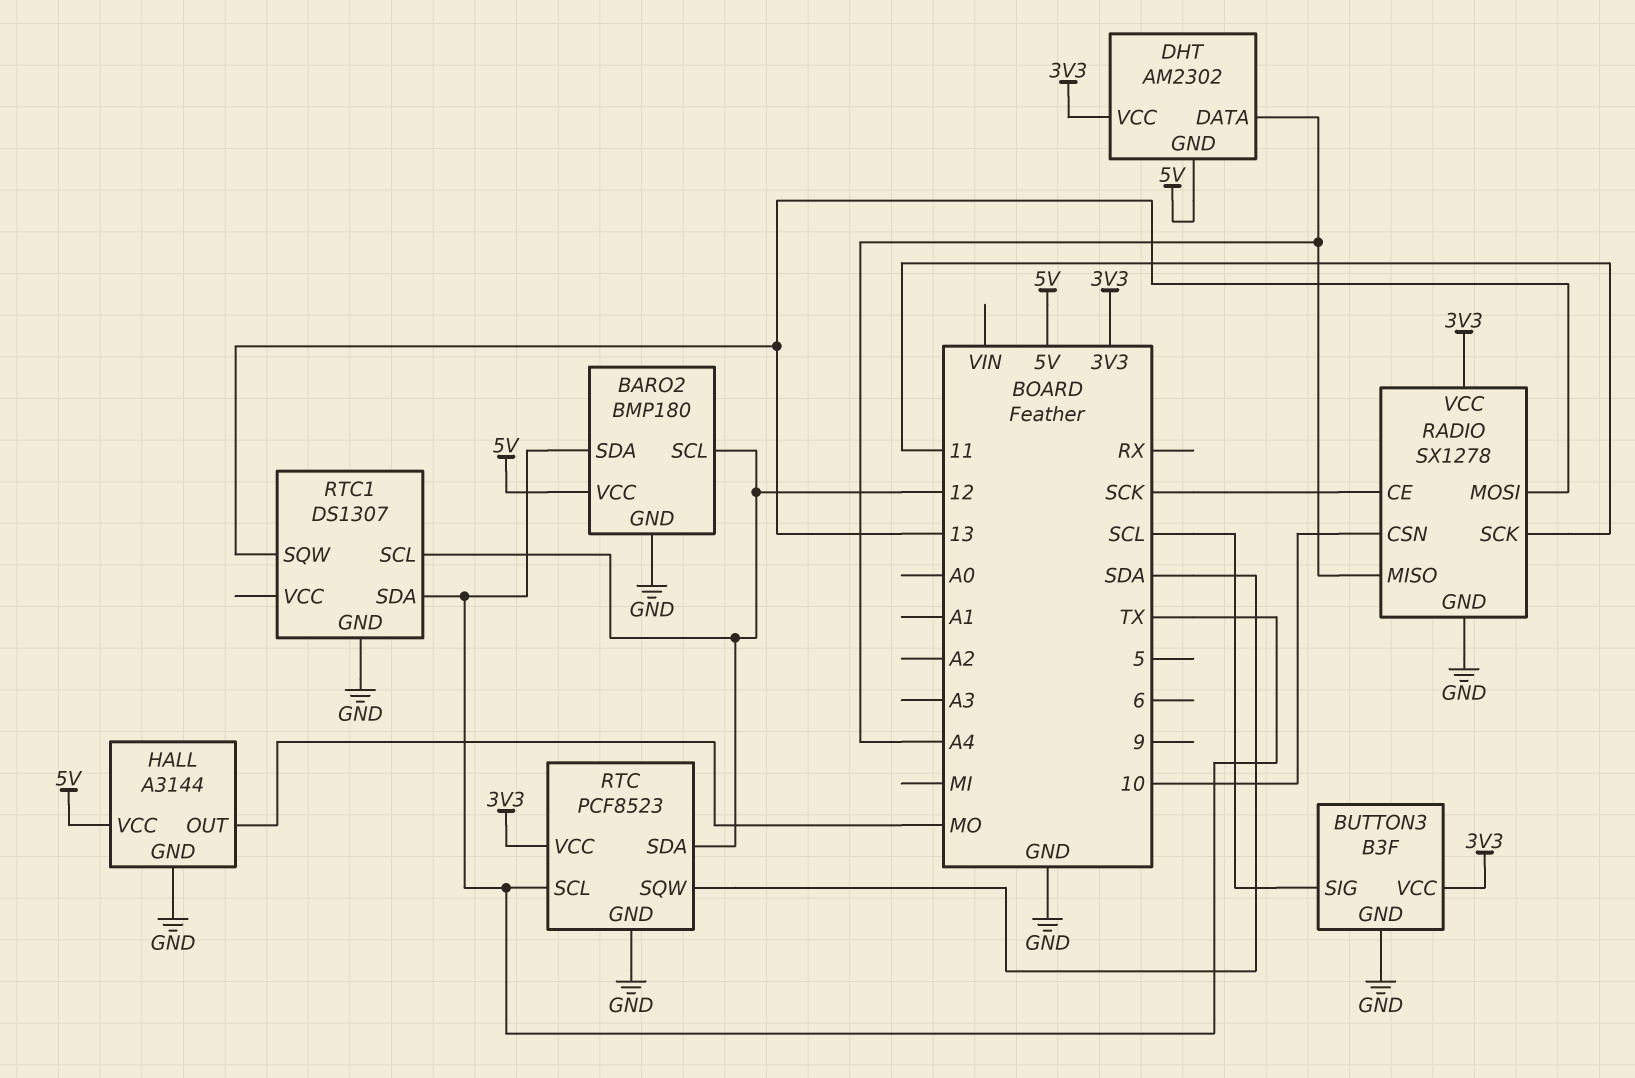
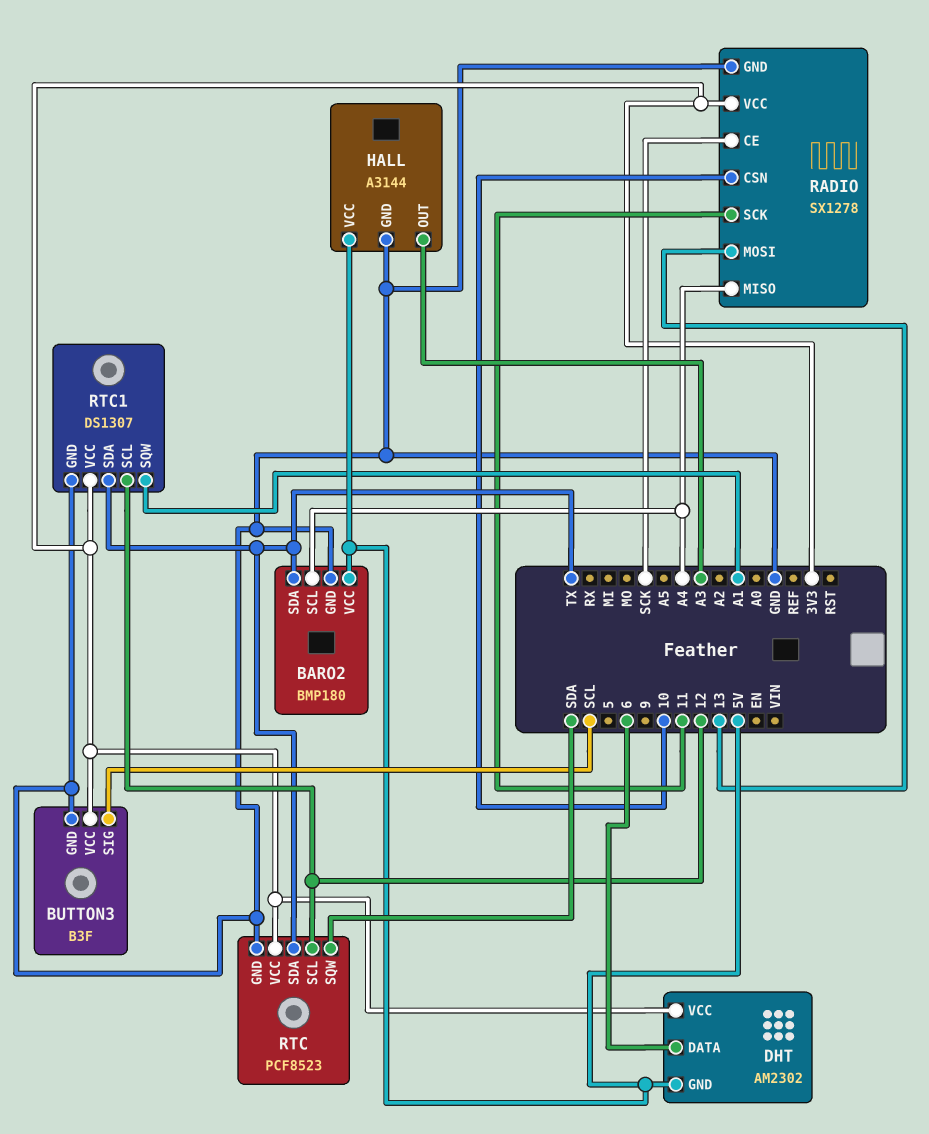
BARO2 pin SCL: 12 -> A4
DHT pin DATA: A4 -> 6
HALL pin OUT: MO -> A3
RTC pin SCL: TX -> 12
RTC pin SDA: 12 -> TX
RTC1 pin SQW: 13 -> A1
RTC1 pin VCC: none -> 3V3

